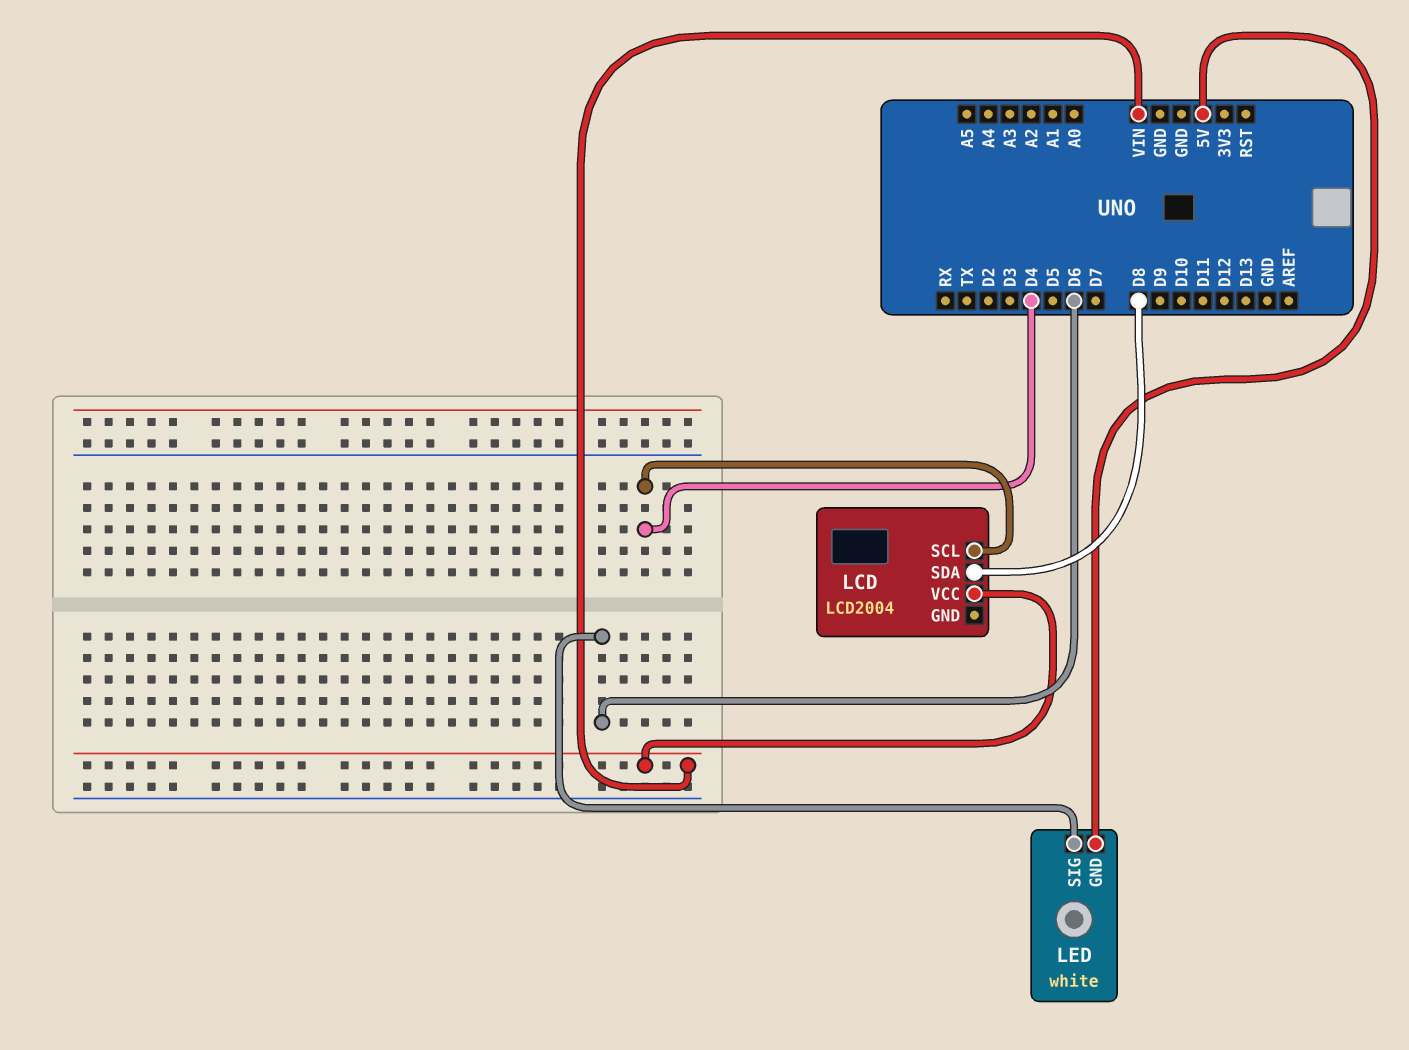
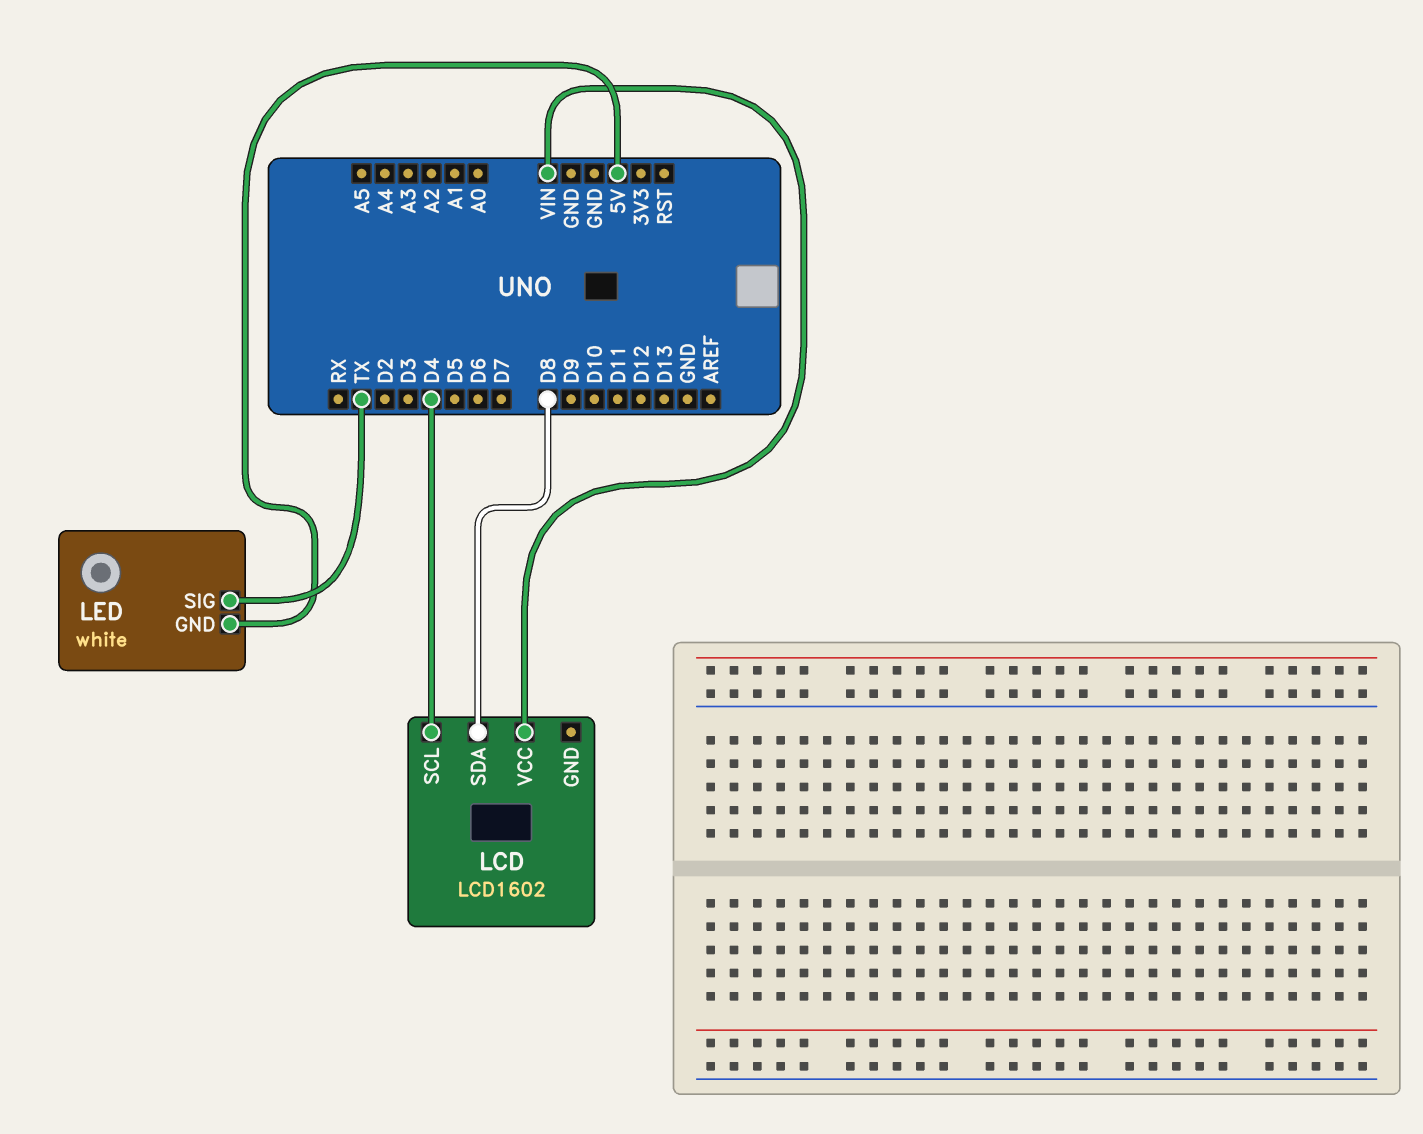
LCD: LCD2004 -> LCD1602
LED pin SIG: D6 -> TX

